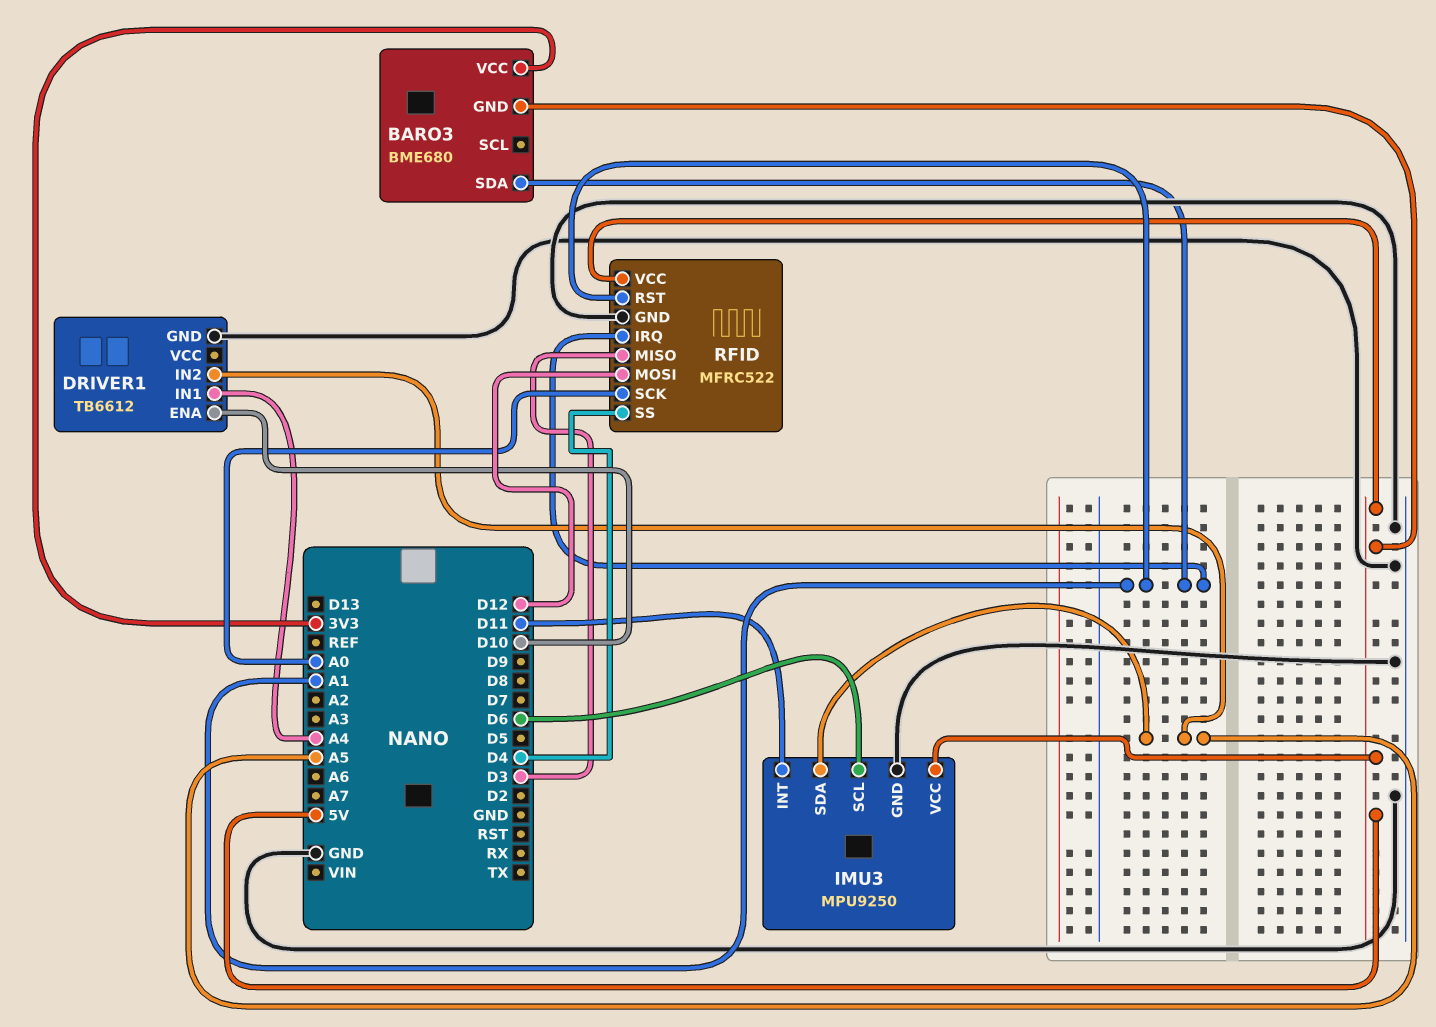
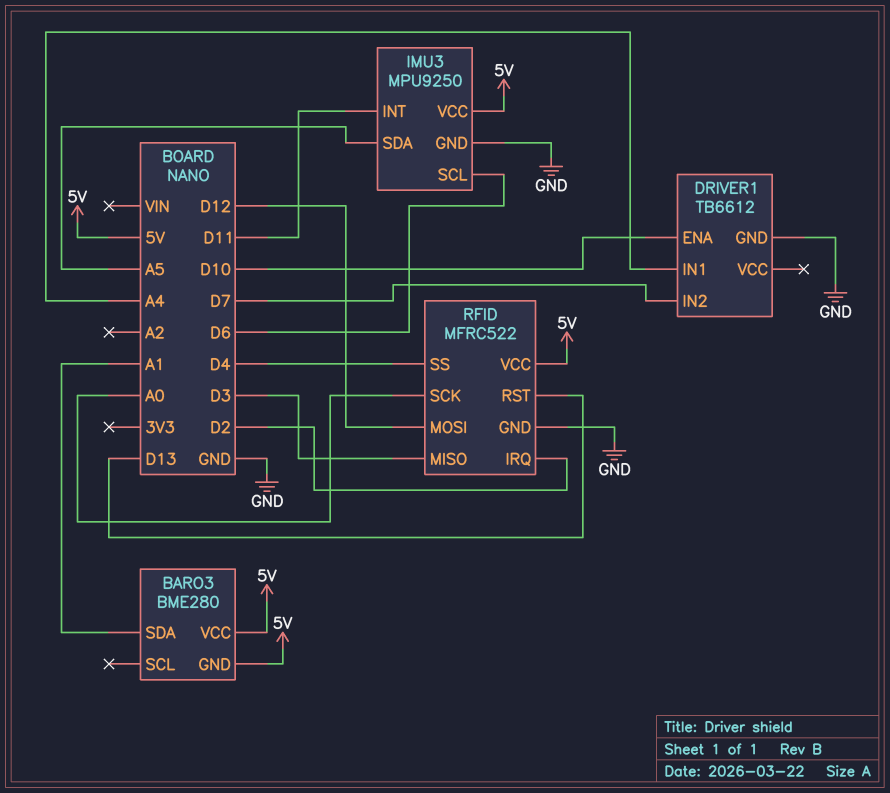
BARO3: BME680 -> BME280
BARO3 pin VCC: 3V3 -> 5V
DRIVER1 pin IN2: A5 -> D7
RFID pin IRQ: A1 -> D2
RFID pin RST: A1 -> D13

